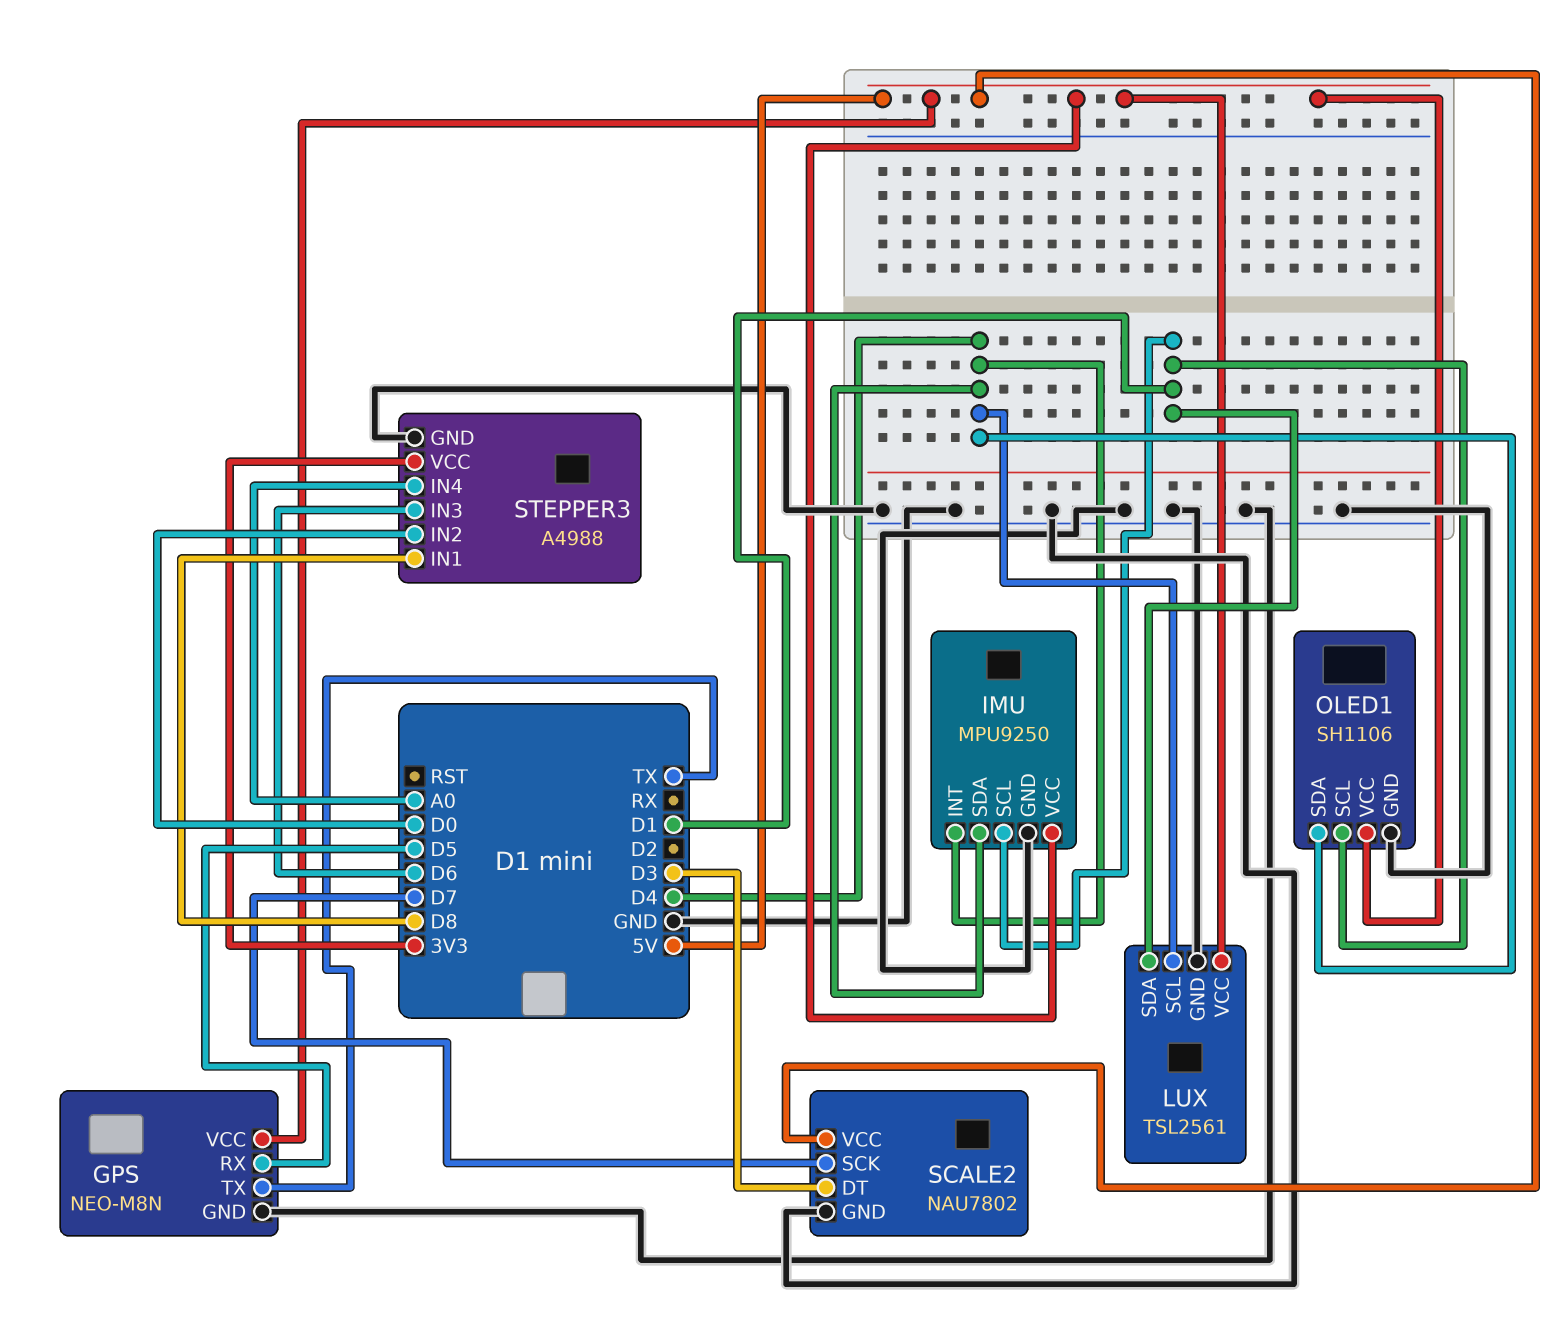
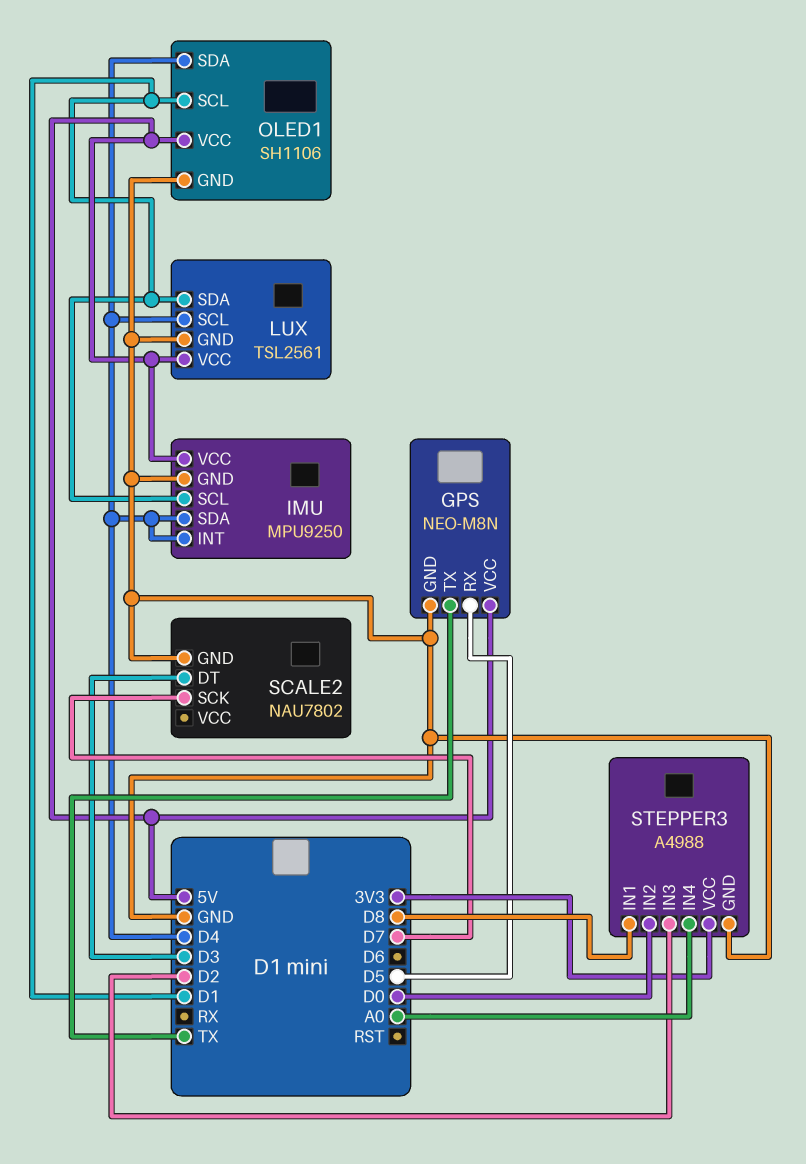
SCALE2 pin VCC: 5V -> none
STEPPER3 pin IN3: D6 -> D2

